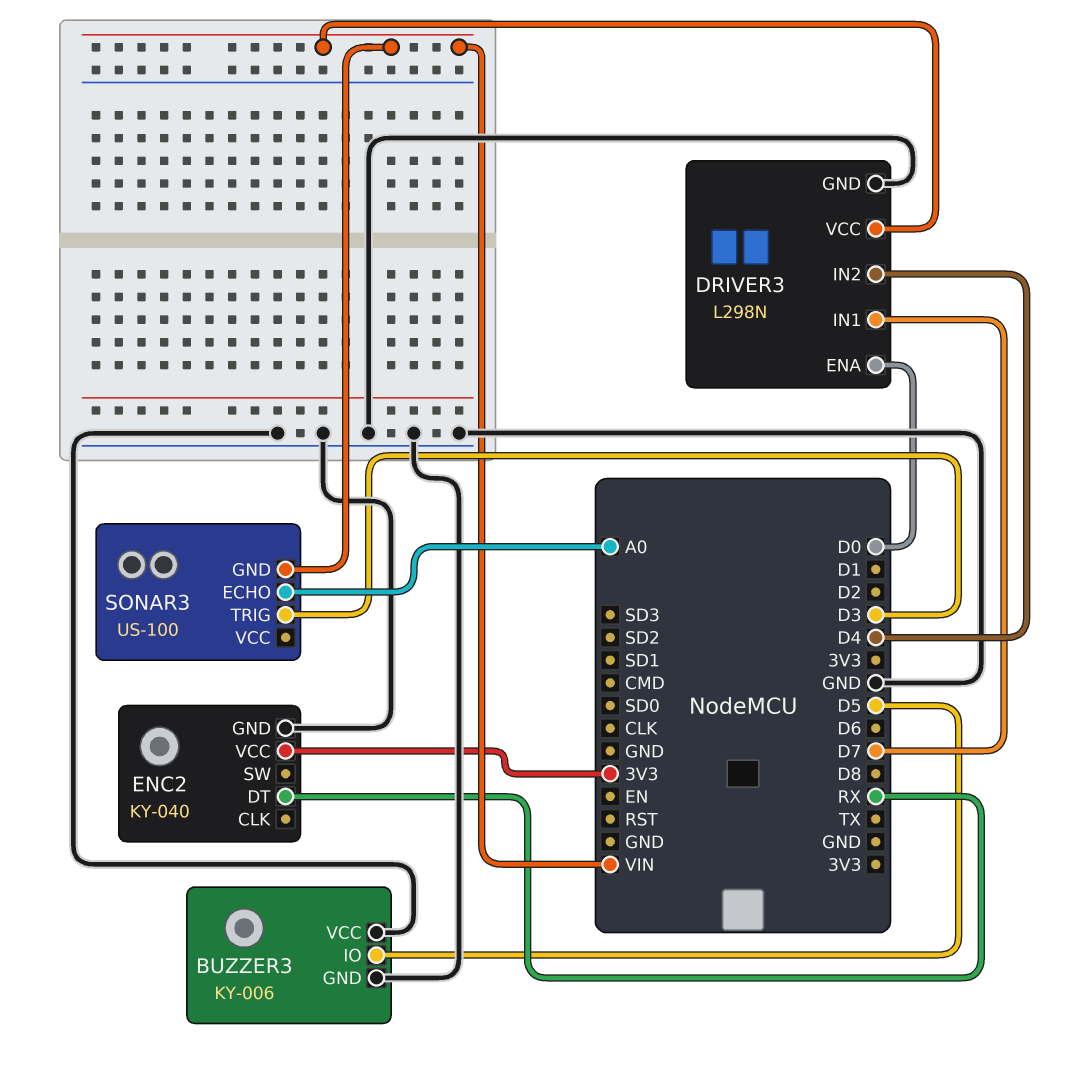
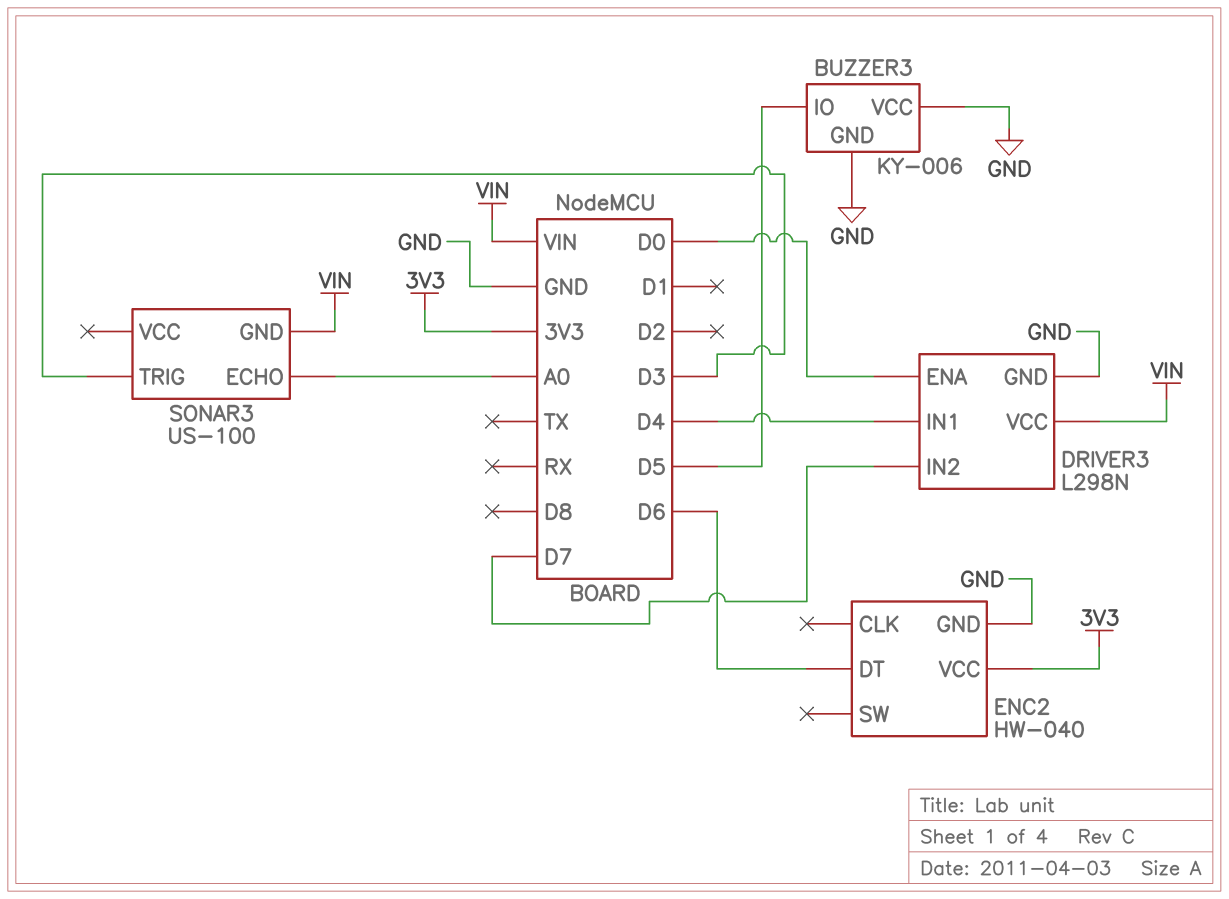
DRIVER3 pin IN1: D7 -> D4
DRIVER3 pin IN2: D4 -> D7
ENC2: KY-040 -> HW-040
ENC2 pin DT: RX -> D6

